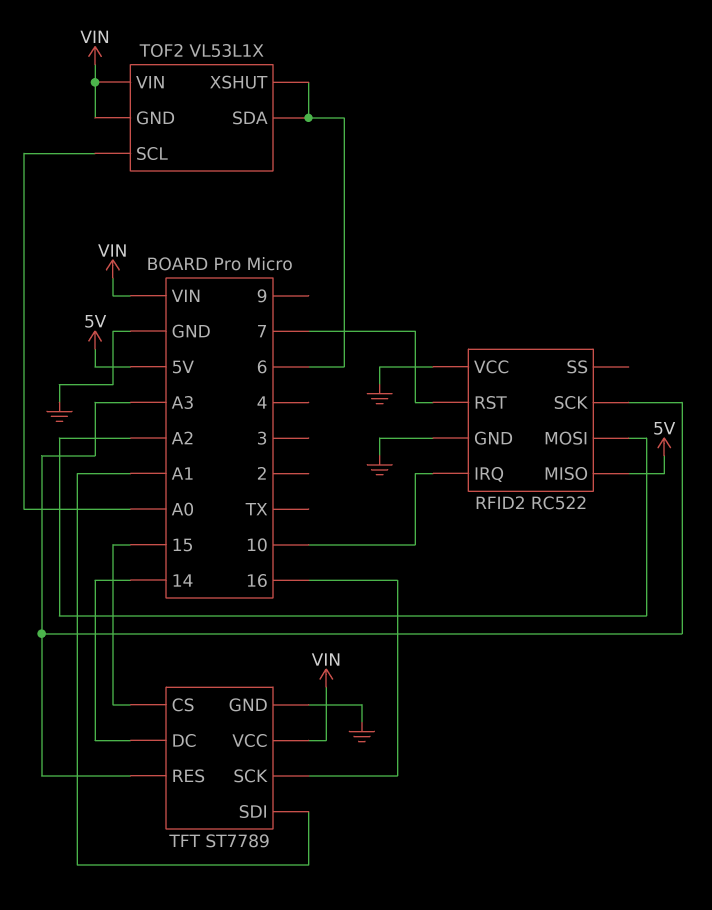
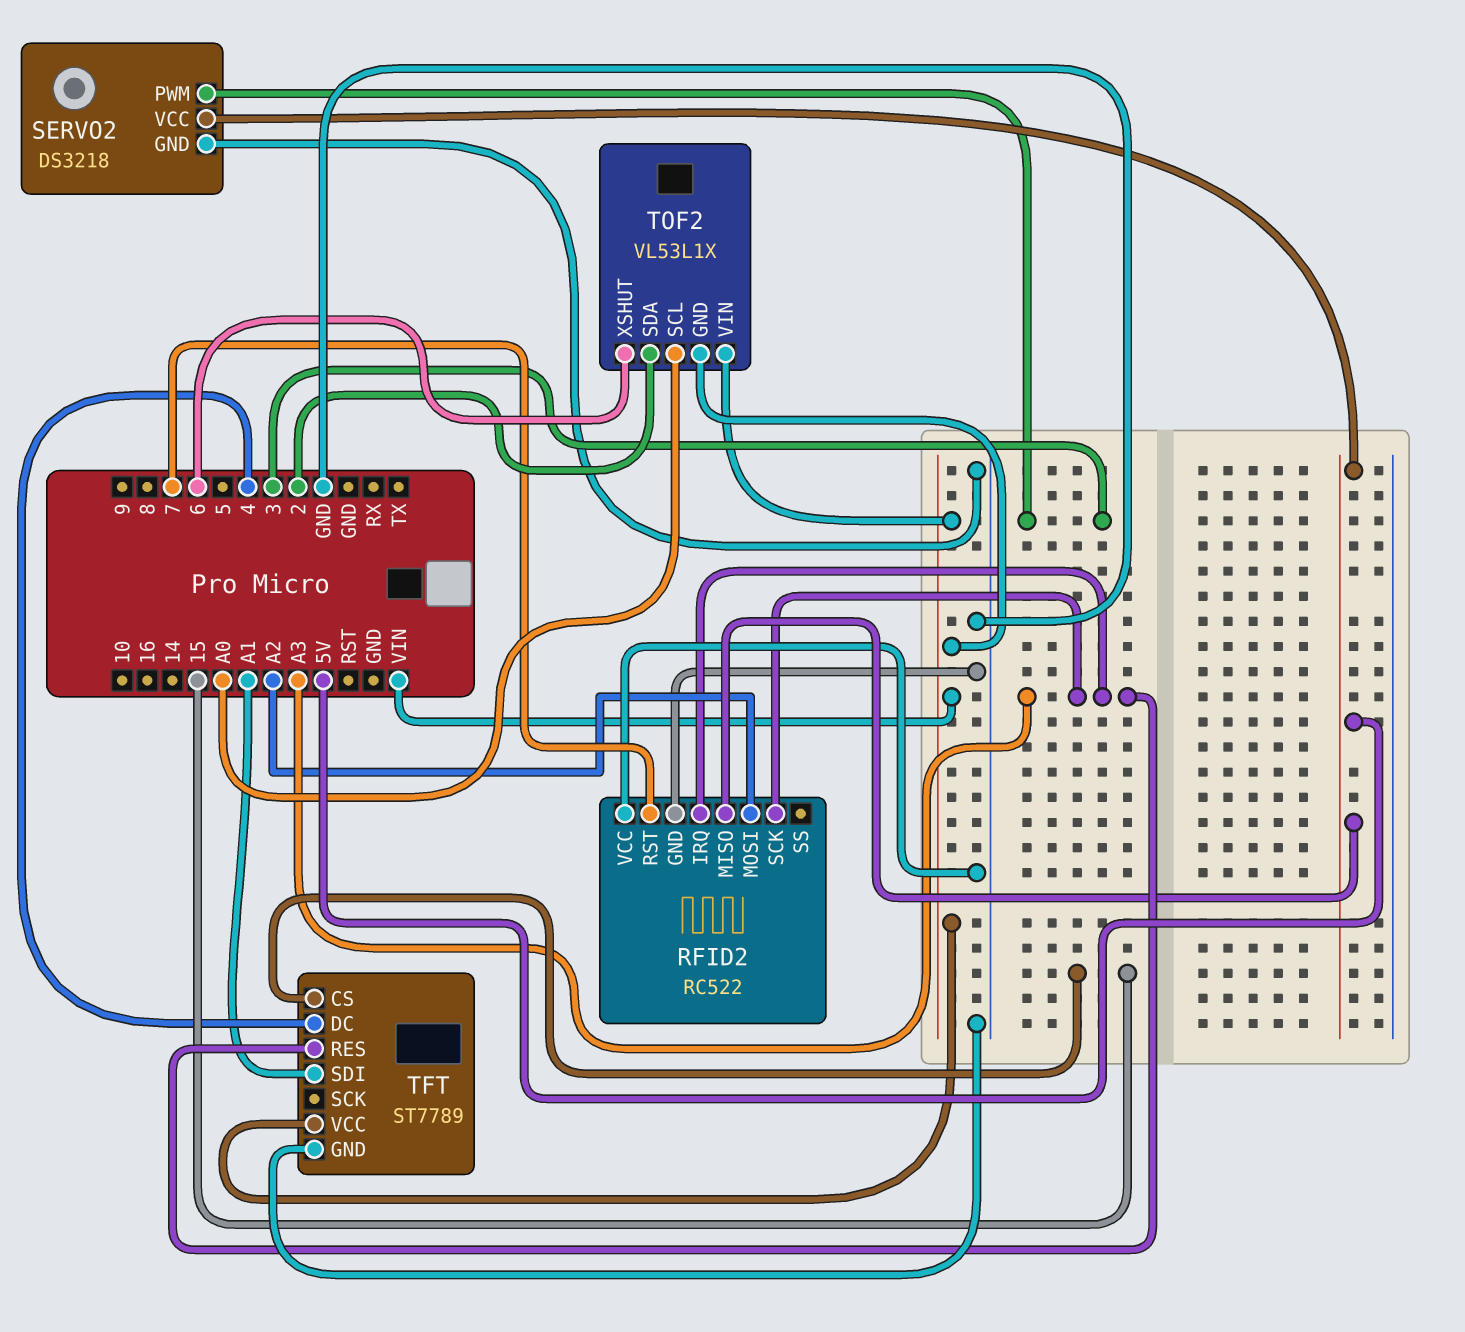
RFID2 pin IRQ: 10 -> A3
SERVO2: none -> DS3218
SERVO2 pin GND: none -> GND
SERVO2 pin PWM: none -> 3
SERVO2 pin VCC: none -> 5V
TFT pin DC: 14 -> 4
TFT pin SCK: 16 -> none
TOF2 pin SDA: 6 -> 2

